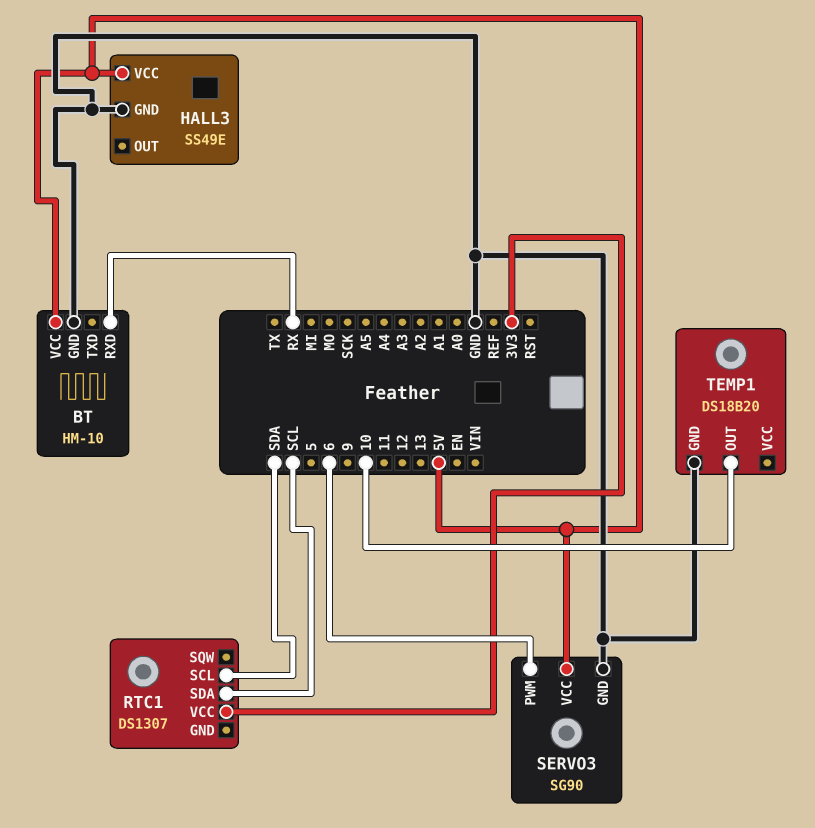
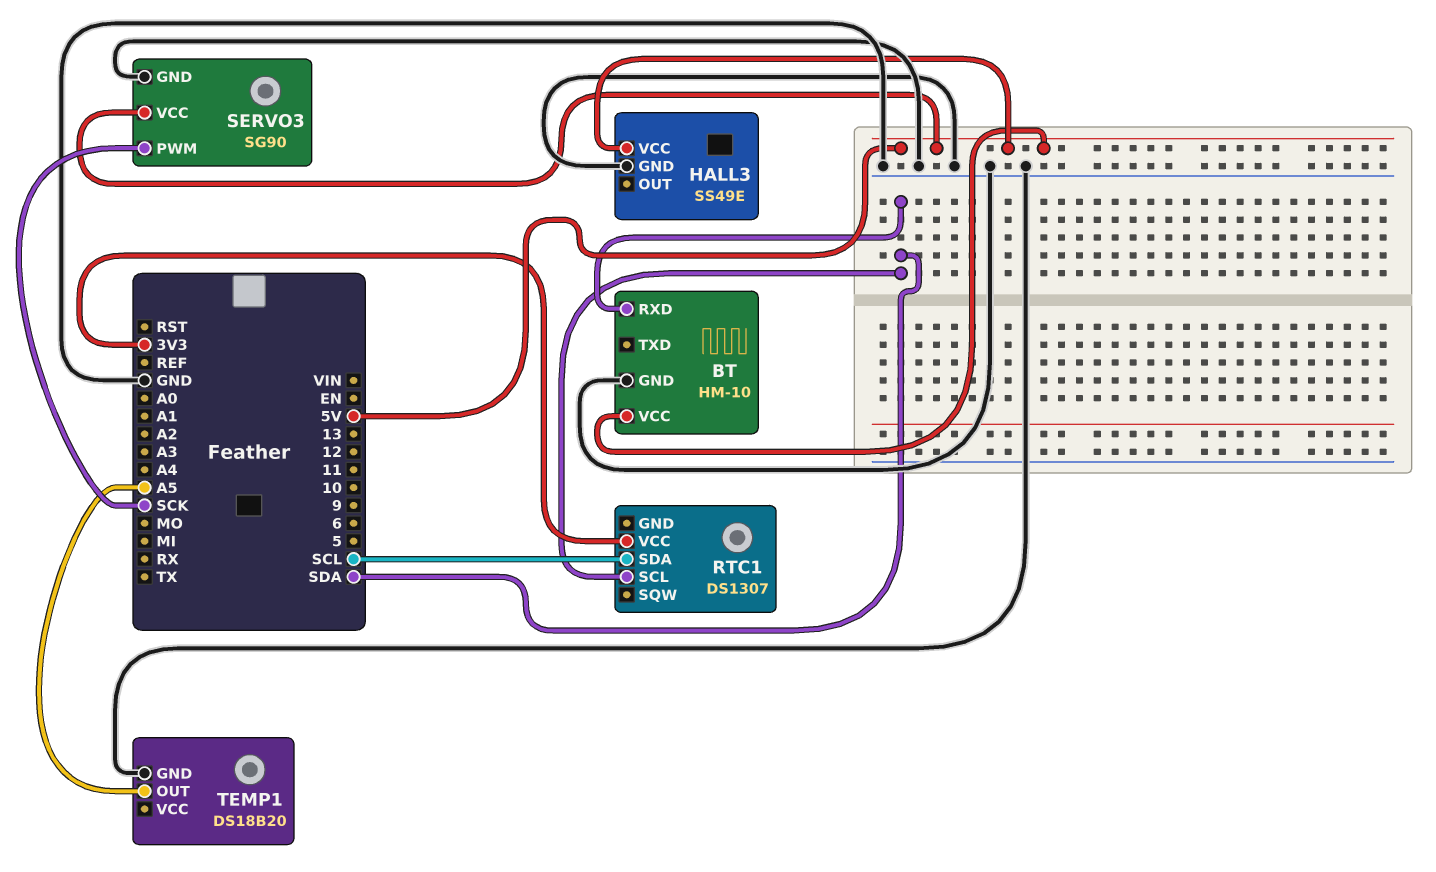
BT pin RXD: RX -> SDA
SERVO3 pin PWM: 6 -> SCK
TEMP1 pin OUT: 10 -> A5

